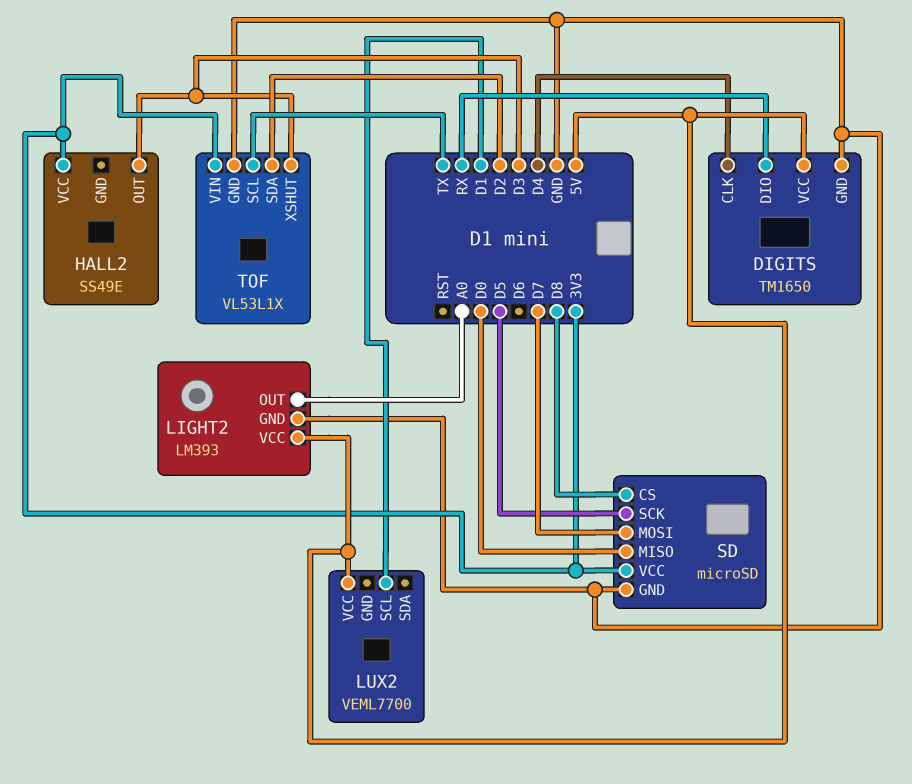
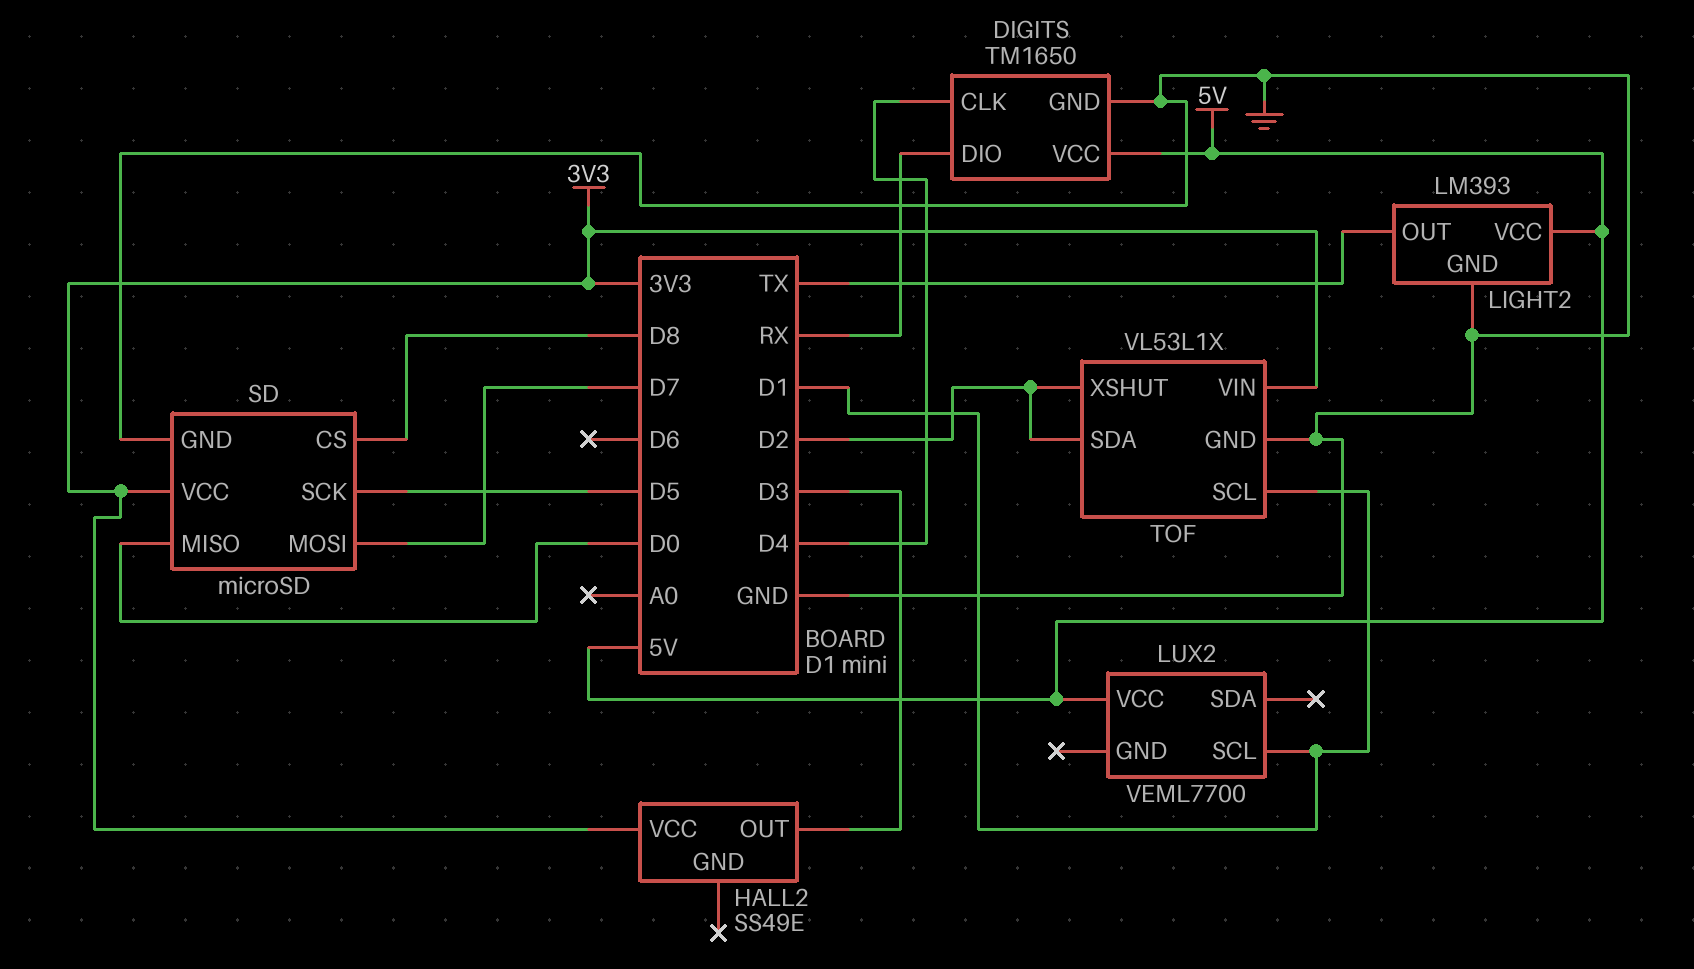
LIGHT2 pin OUT: A0 -> TX
TOF pin SCL: TX -> D1
TOF pin XSHUT: D3 -> D2

